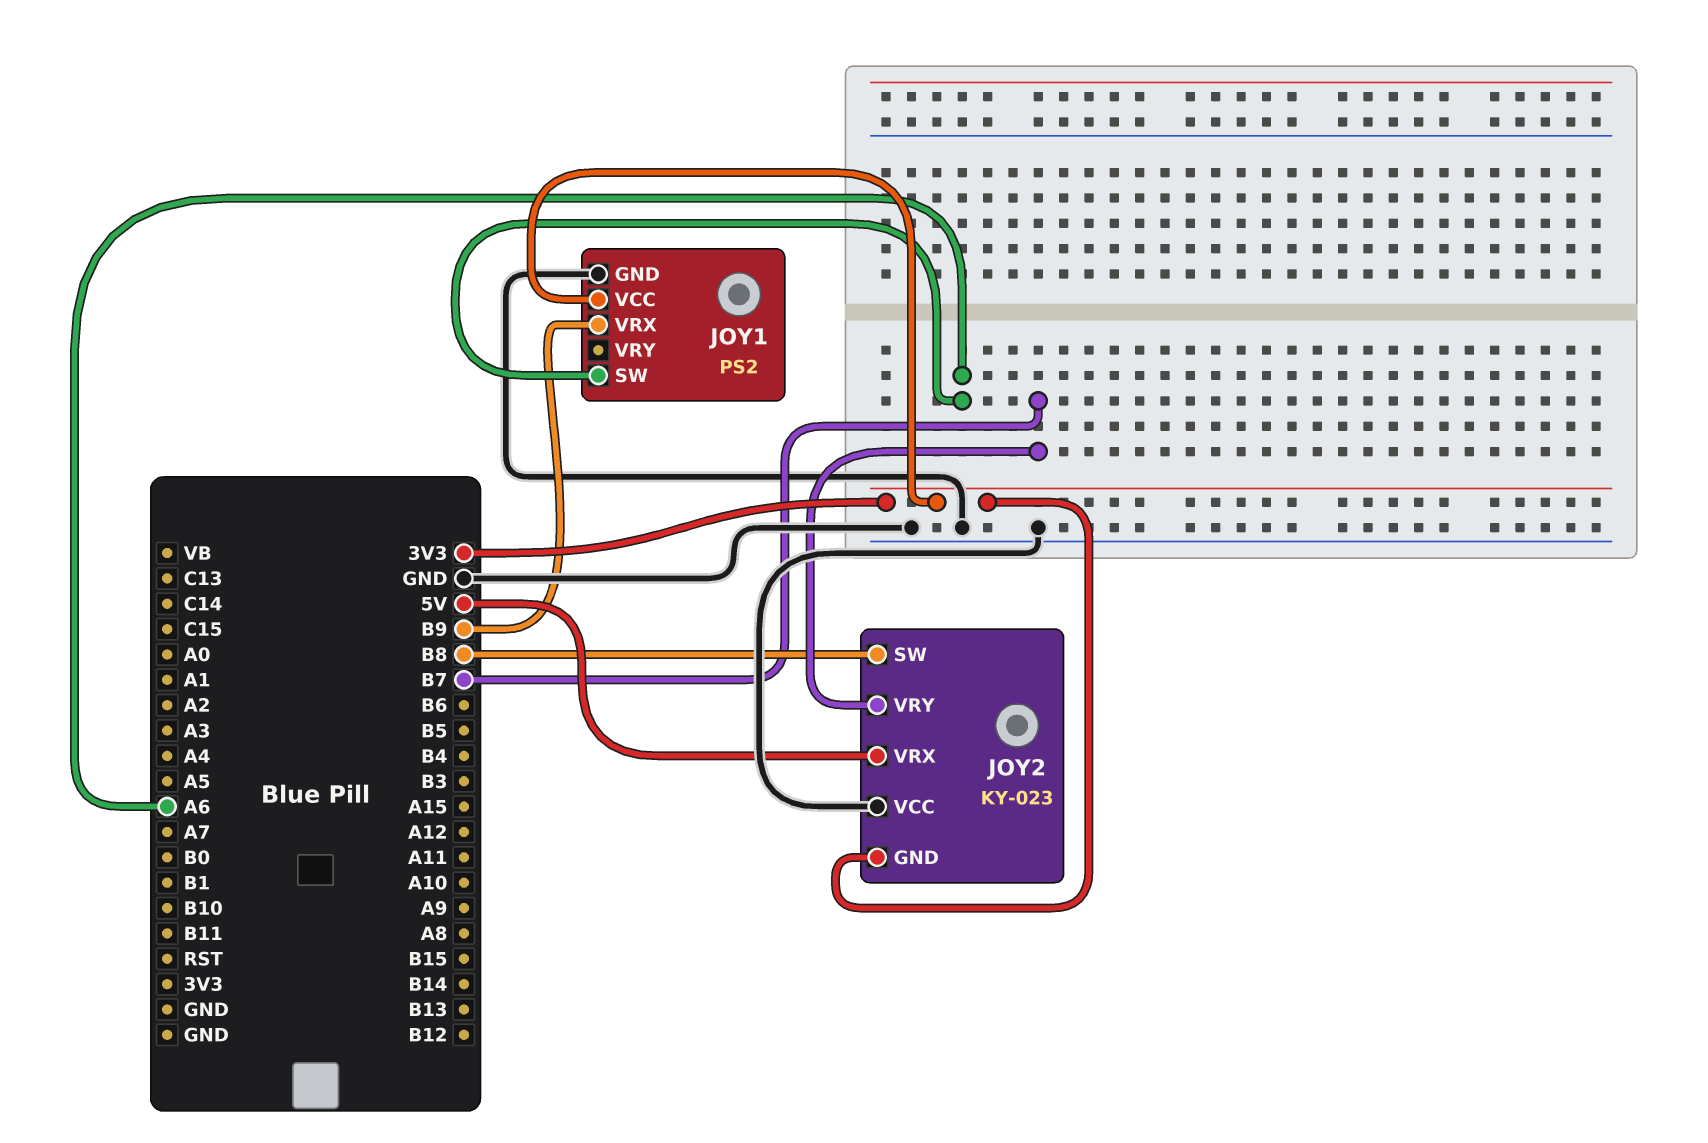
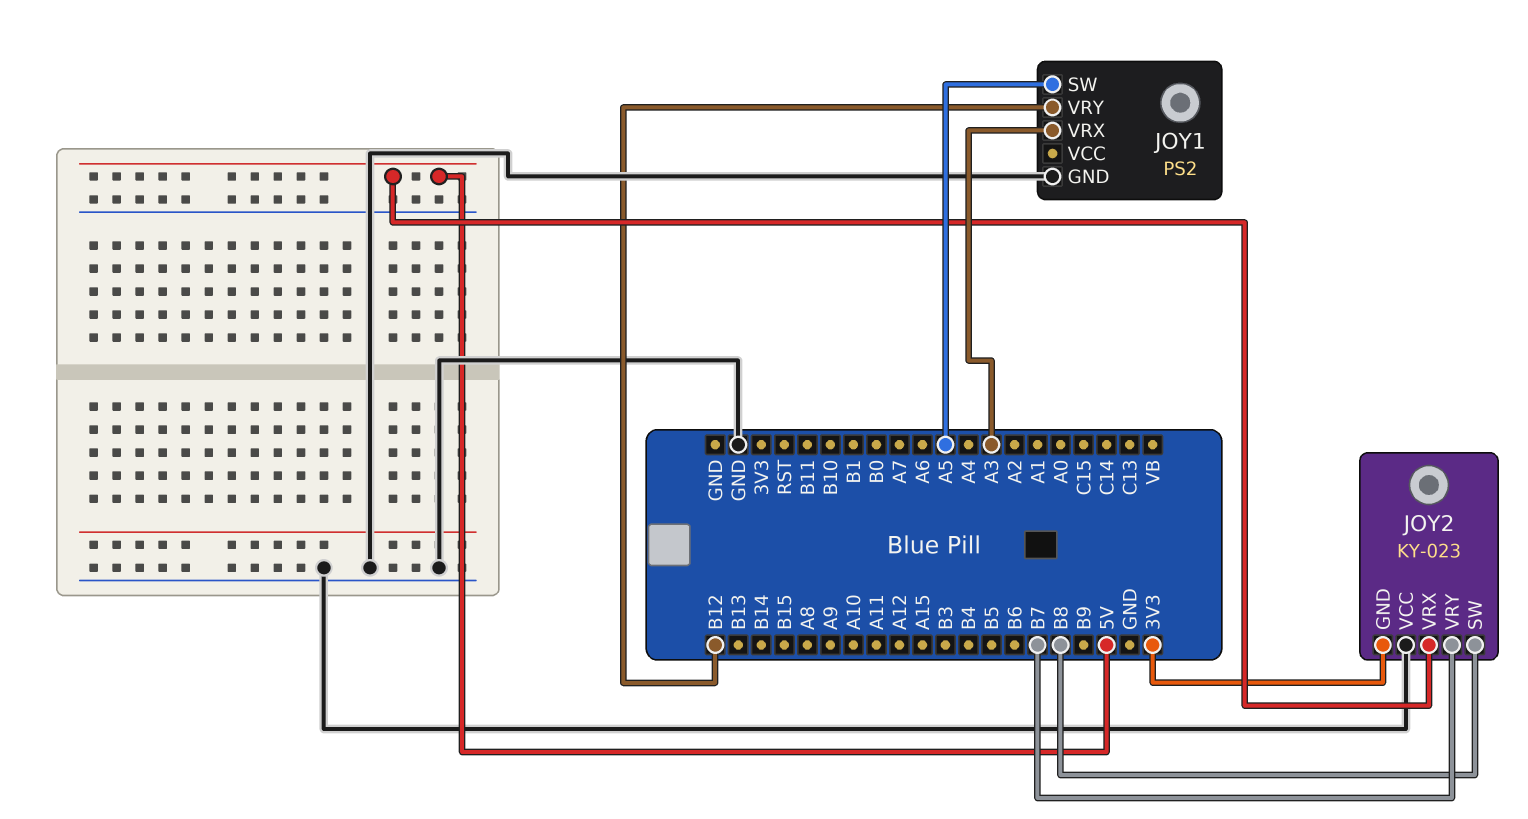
JOY1 pin SW: A6 -> A5
JOY1 pin VCC: 3V3 -> none
JOY1 pin VRX: B9 -> A3
JOY1 pin VRY: none -> B12

